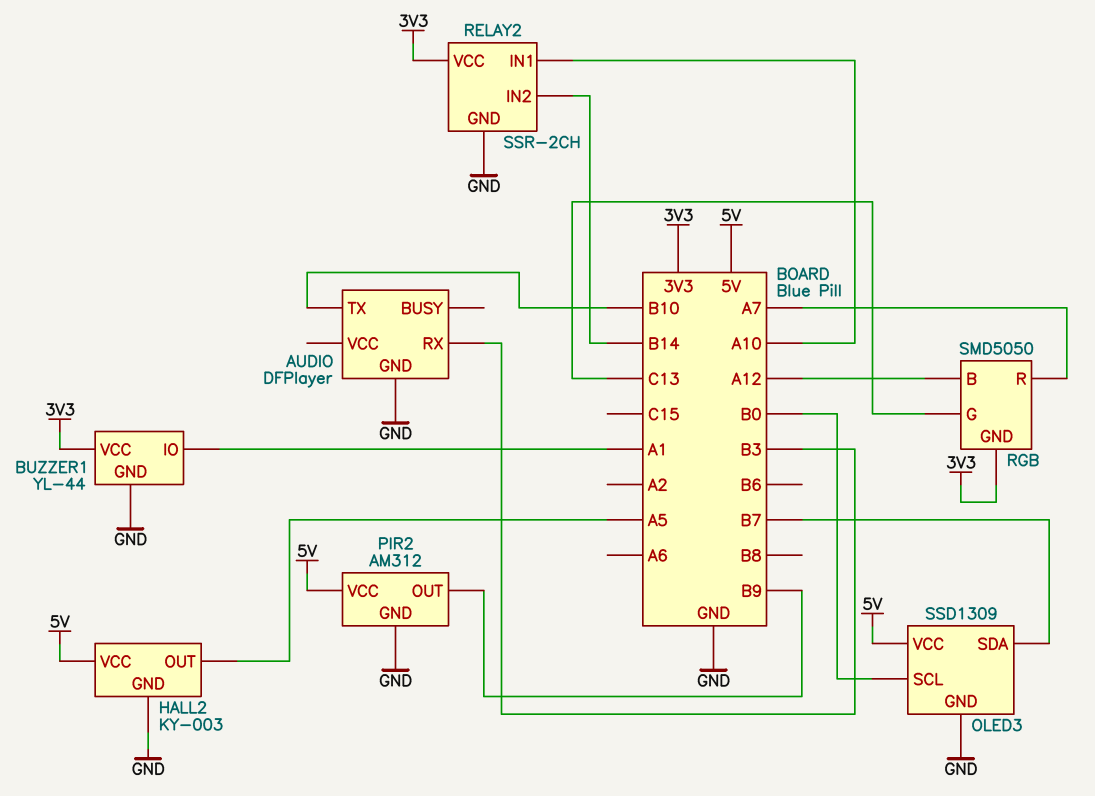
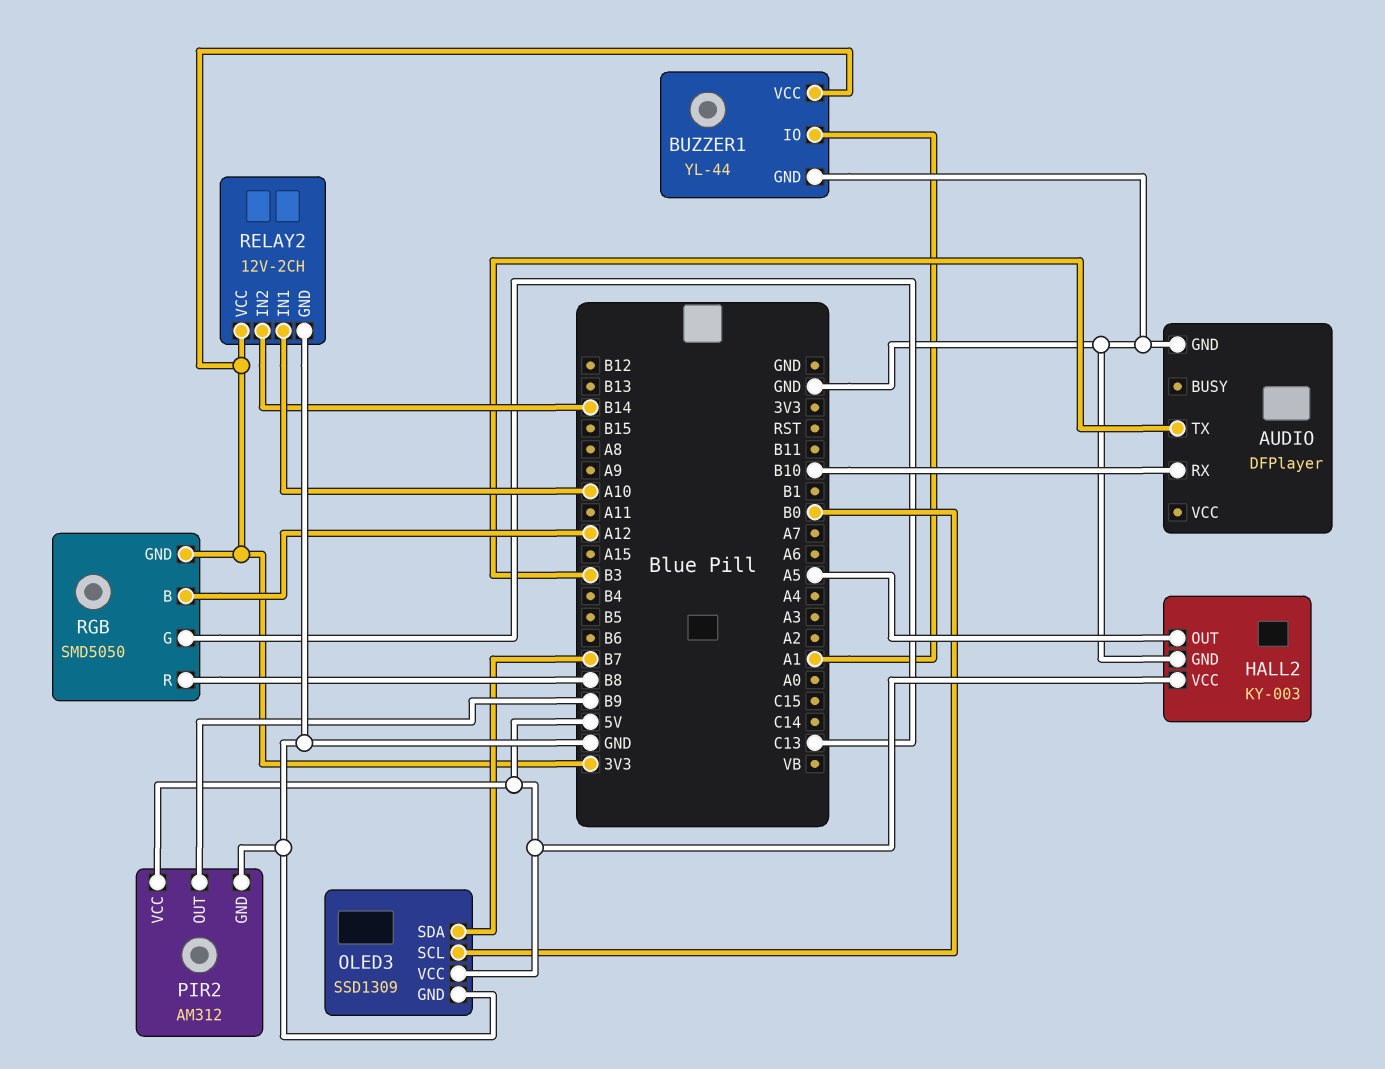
AUDIO pin RX: B3 -> B10
AUDIO pin TX: B10 -> B3
RELAY2: SSR-2CH -> 12V-2CH
RGB pin R: A7 -> B8

